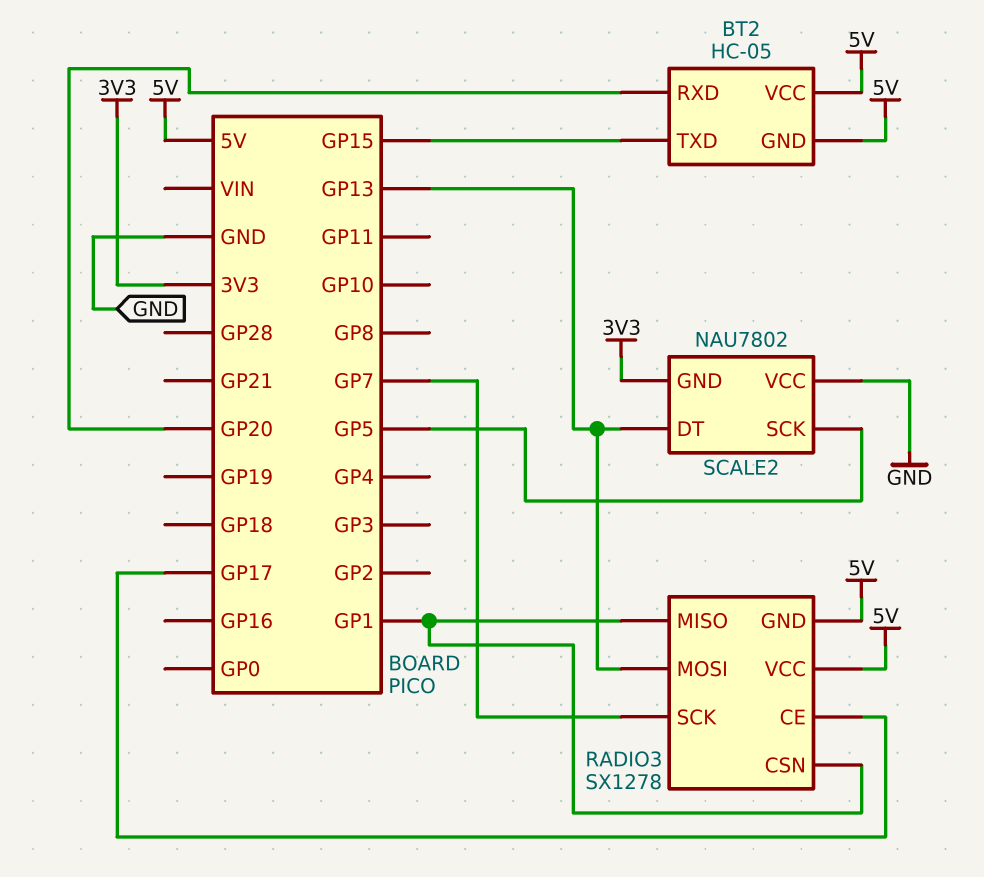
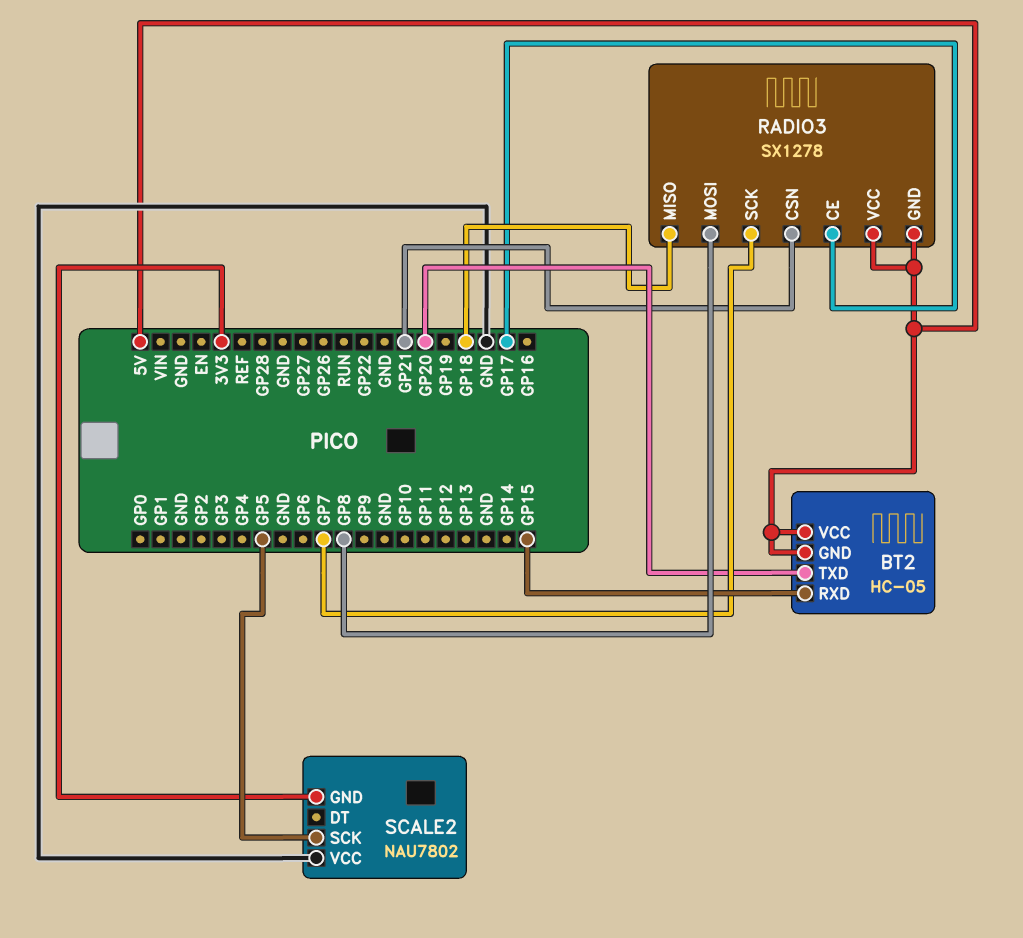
BT2 pin RXD: GP20 -> GP15
BT2 pin TXD: GP15 -> GP20
RADIO3 pin CSN: GP1 -> GP21
RADIO3 pin MISO: GP1 -> GP18
RADIO3 pin MOSI: GP13 -> GP8
SCALE2 pin DT: GP13 -> none

